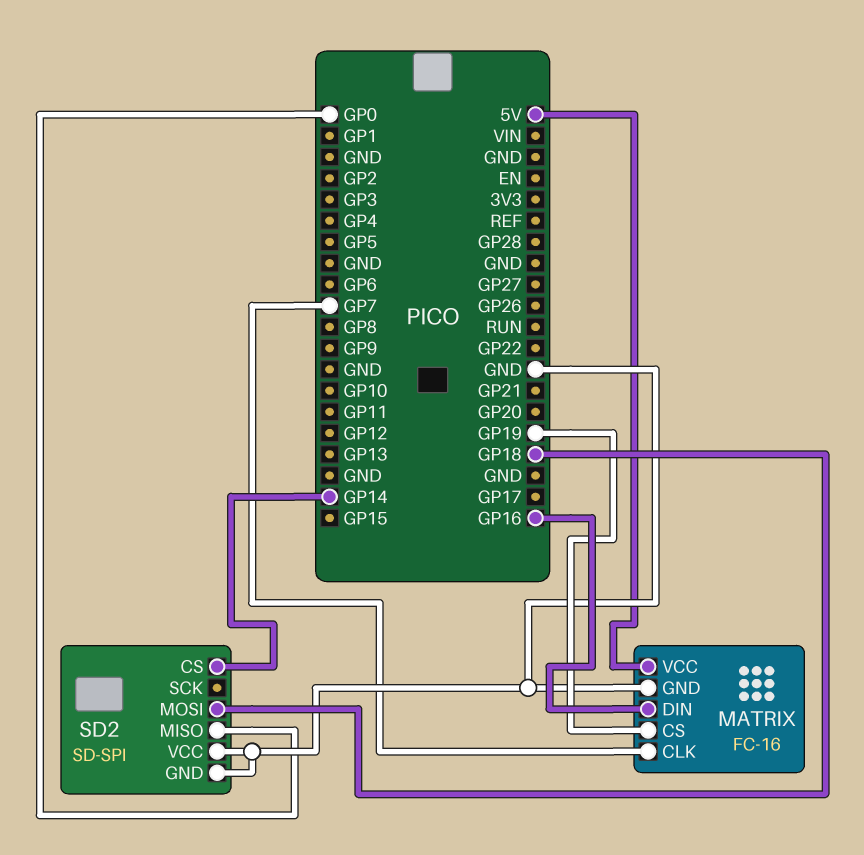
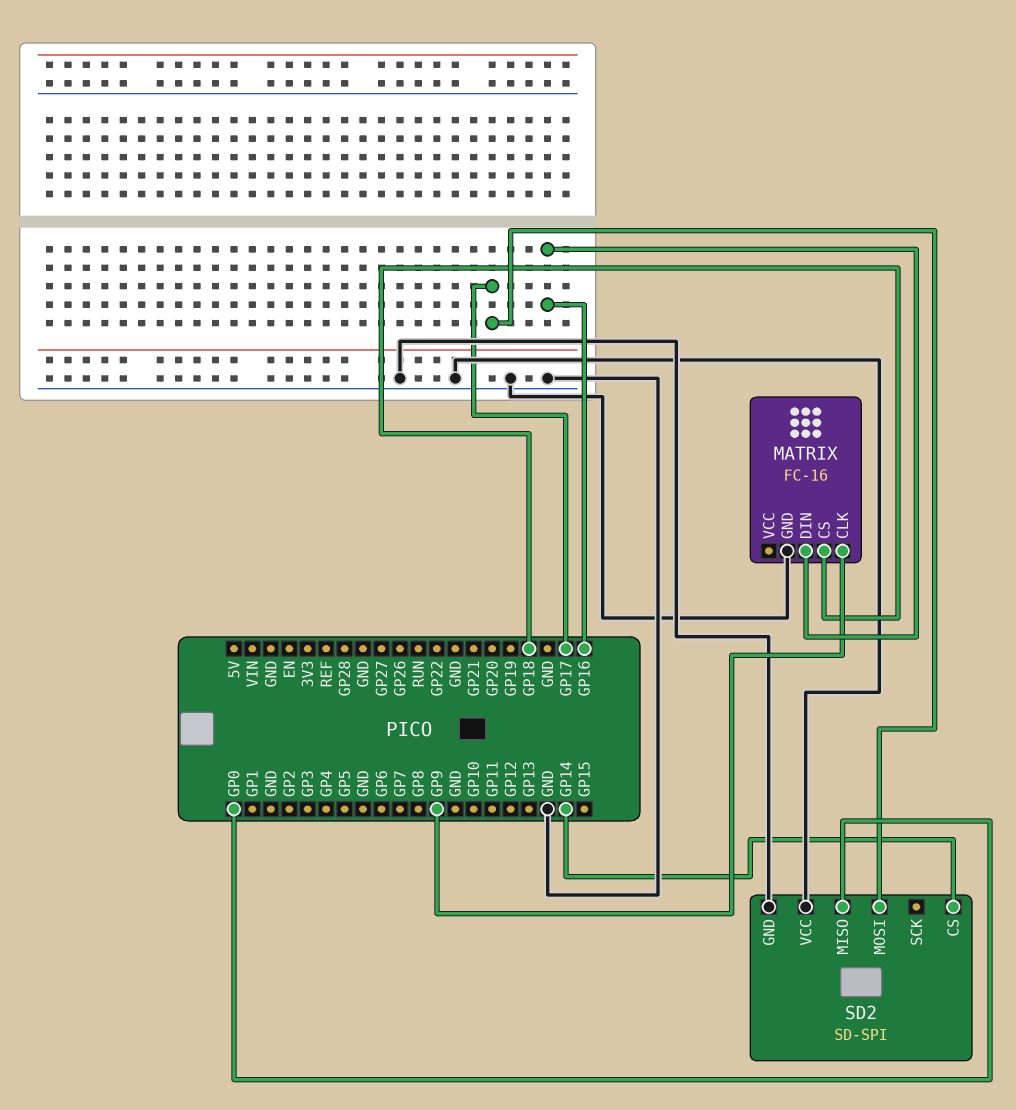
MATRIX pin CLK: GP7 -> GP9
MATRIX pin CS: GP19 -> GP18
MATRIX pin VCC: 5V -> none
SD2 pin MOSI: GP18 -> GP17

